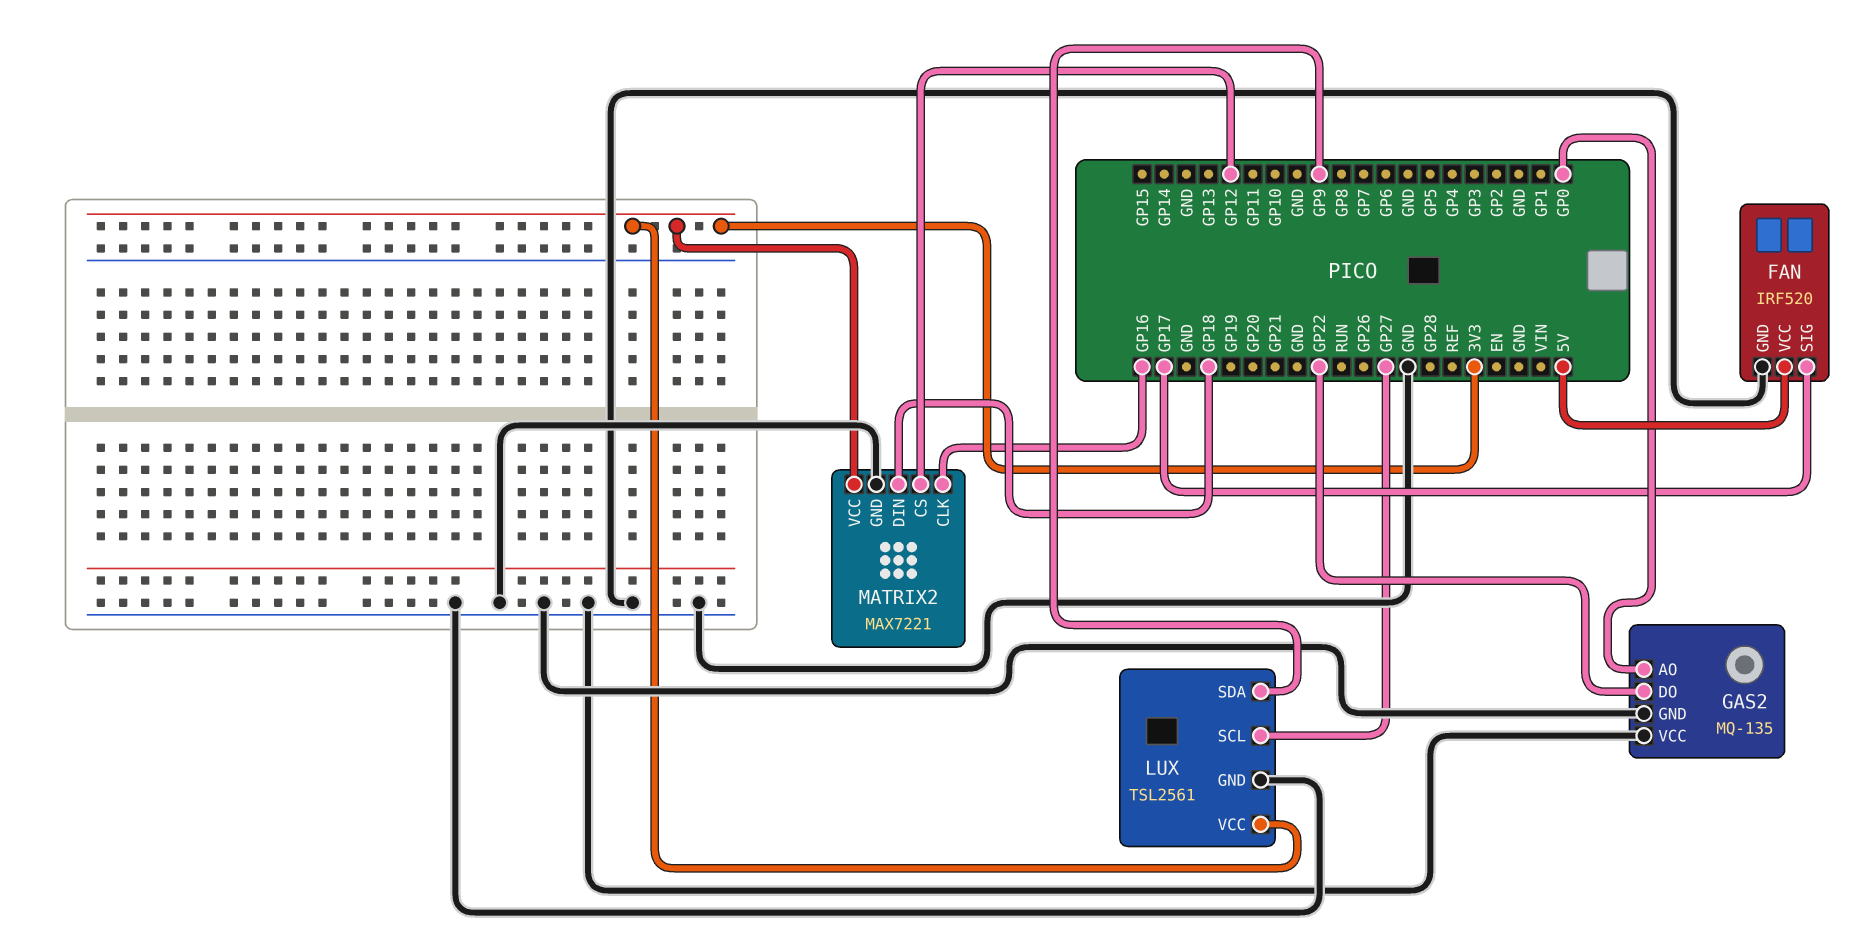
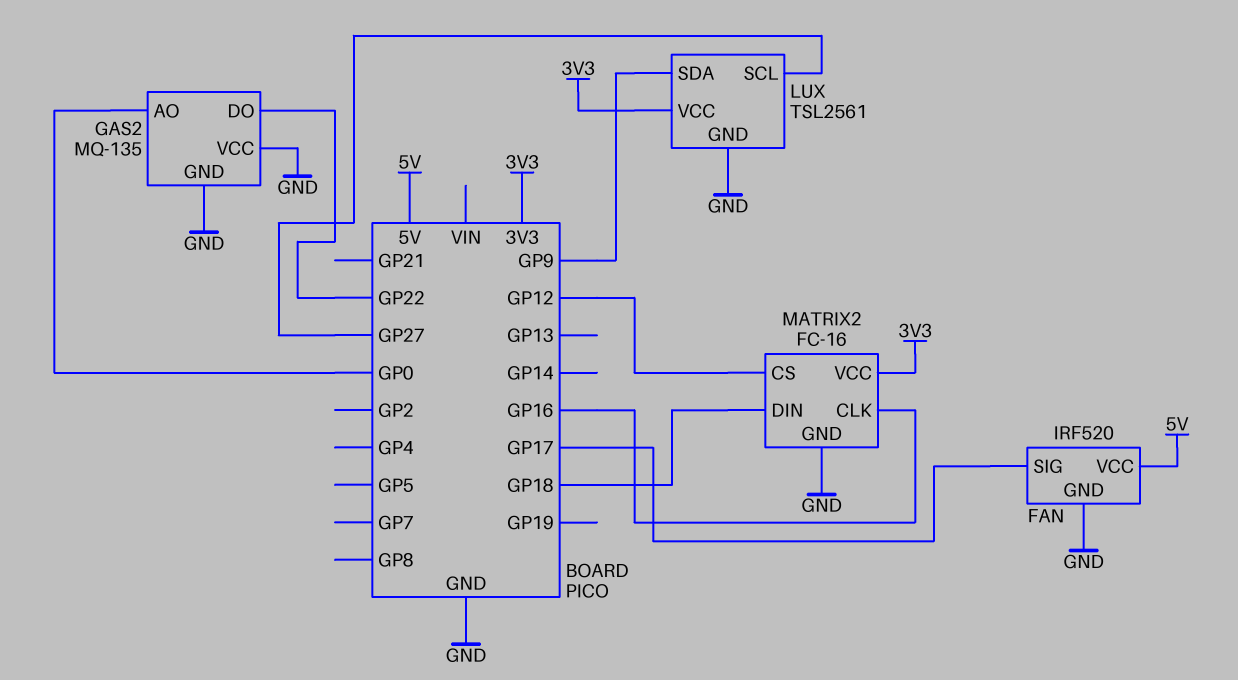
MATRIX2: MAX7221 -> FC-16

